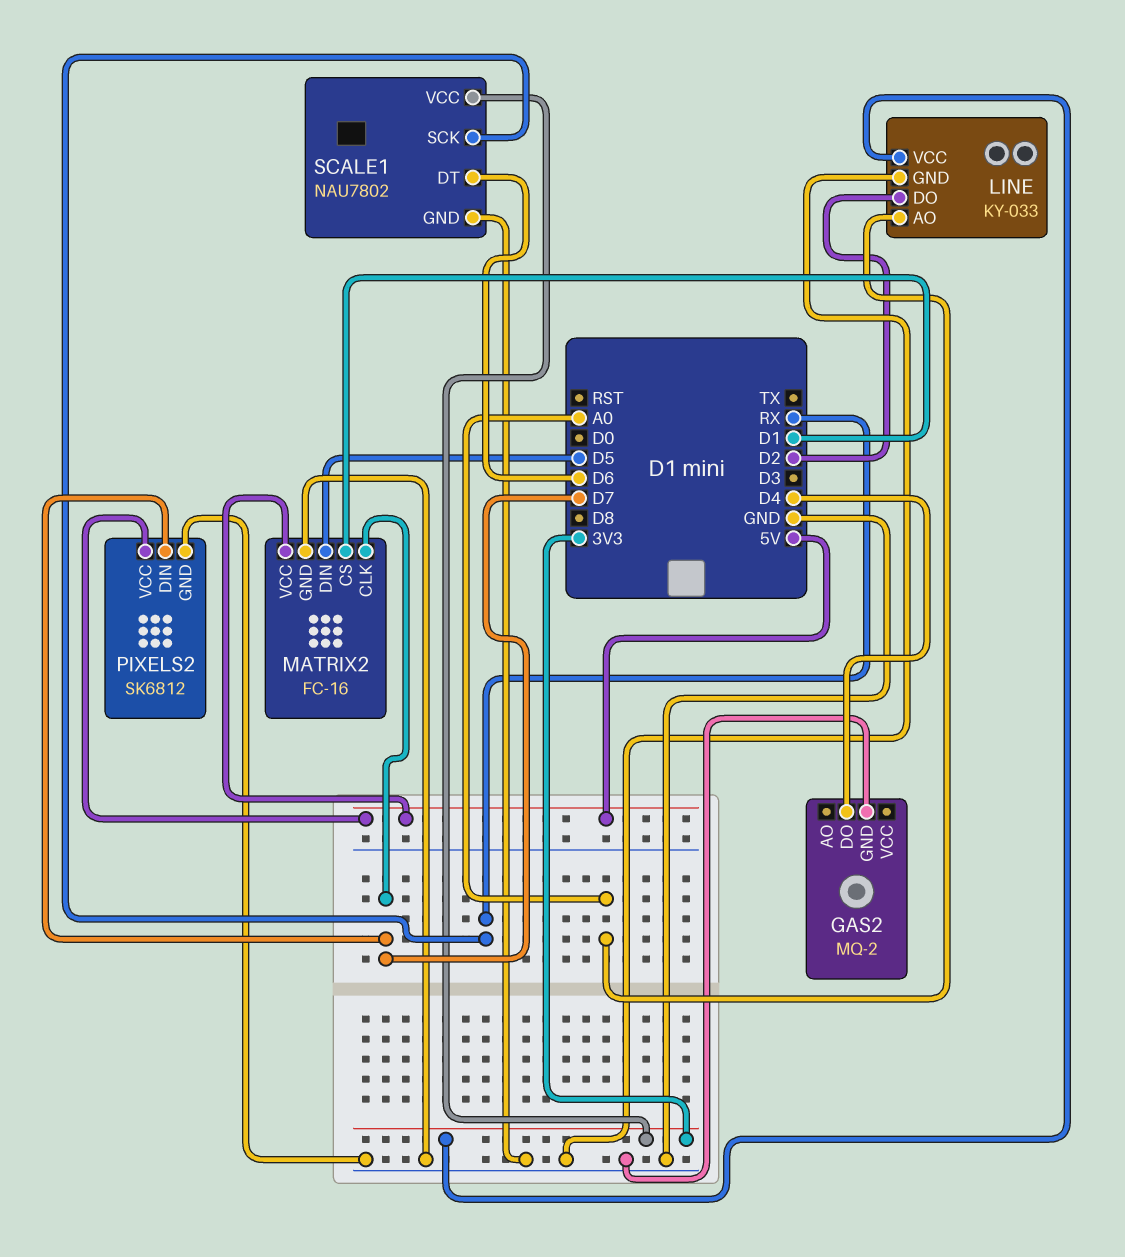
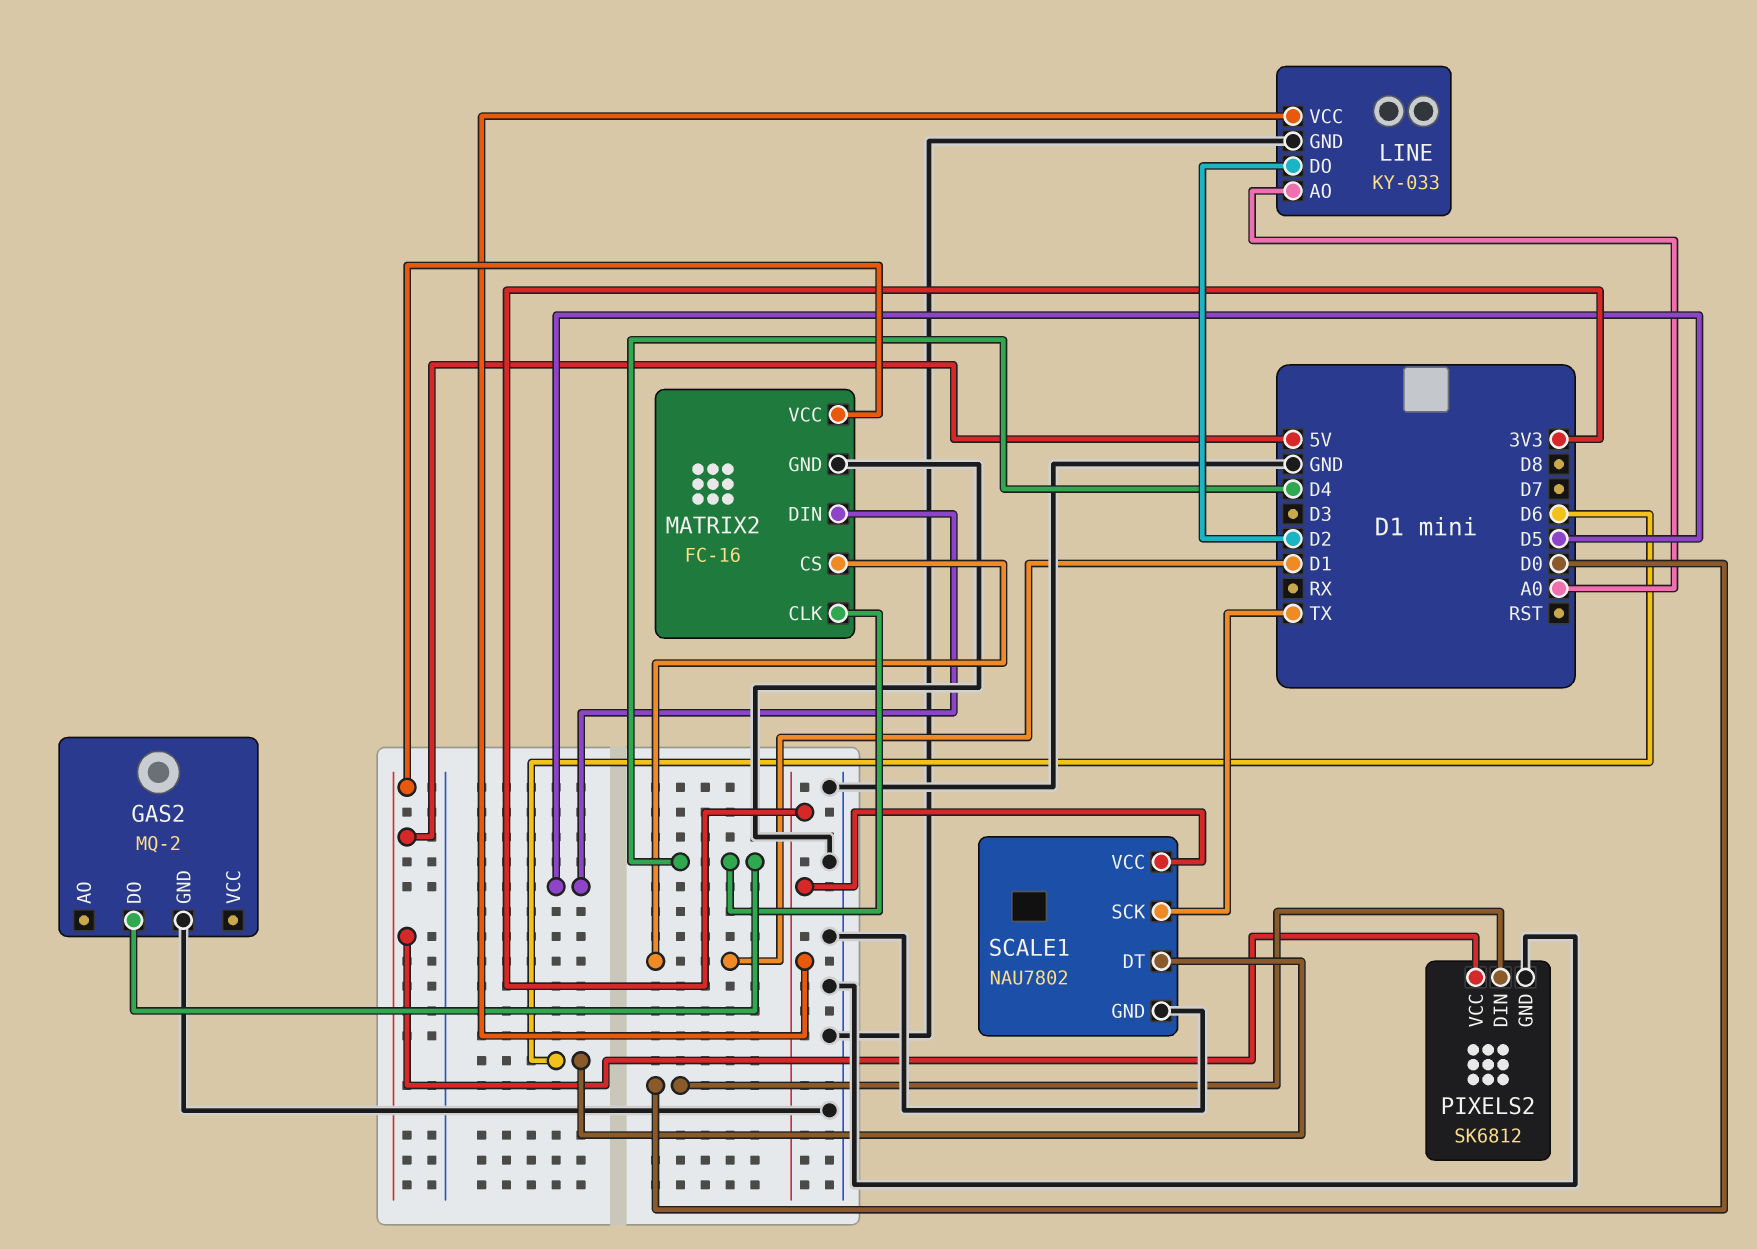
MATRIX2 pin CLK: D7 -> D4
PIXELS2 pin DIN: D7 -> D0
SCALE1 pin SCK: RX -> TX

